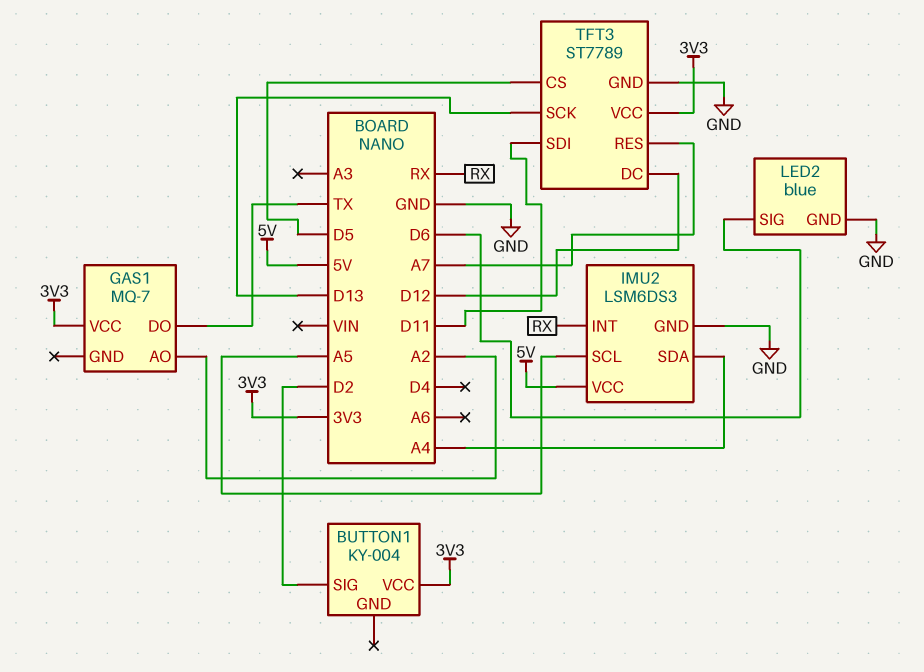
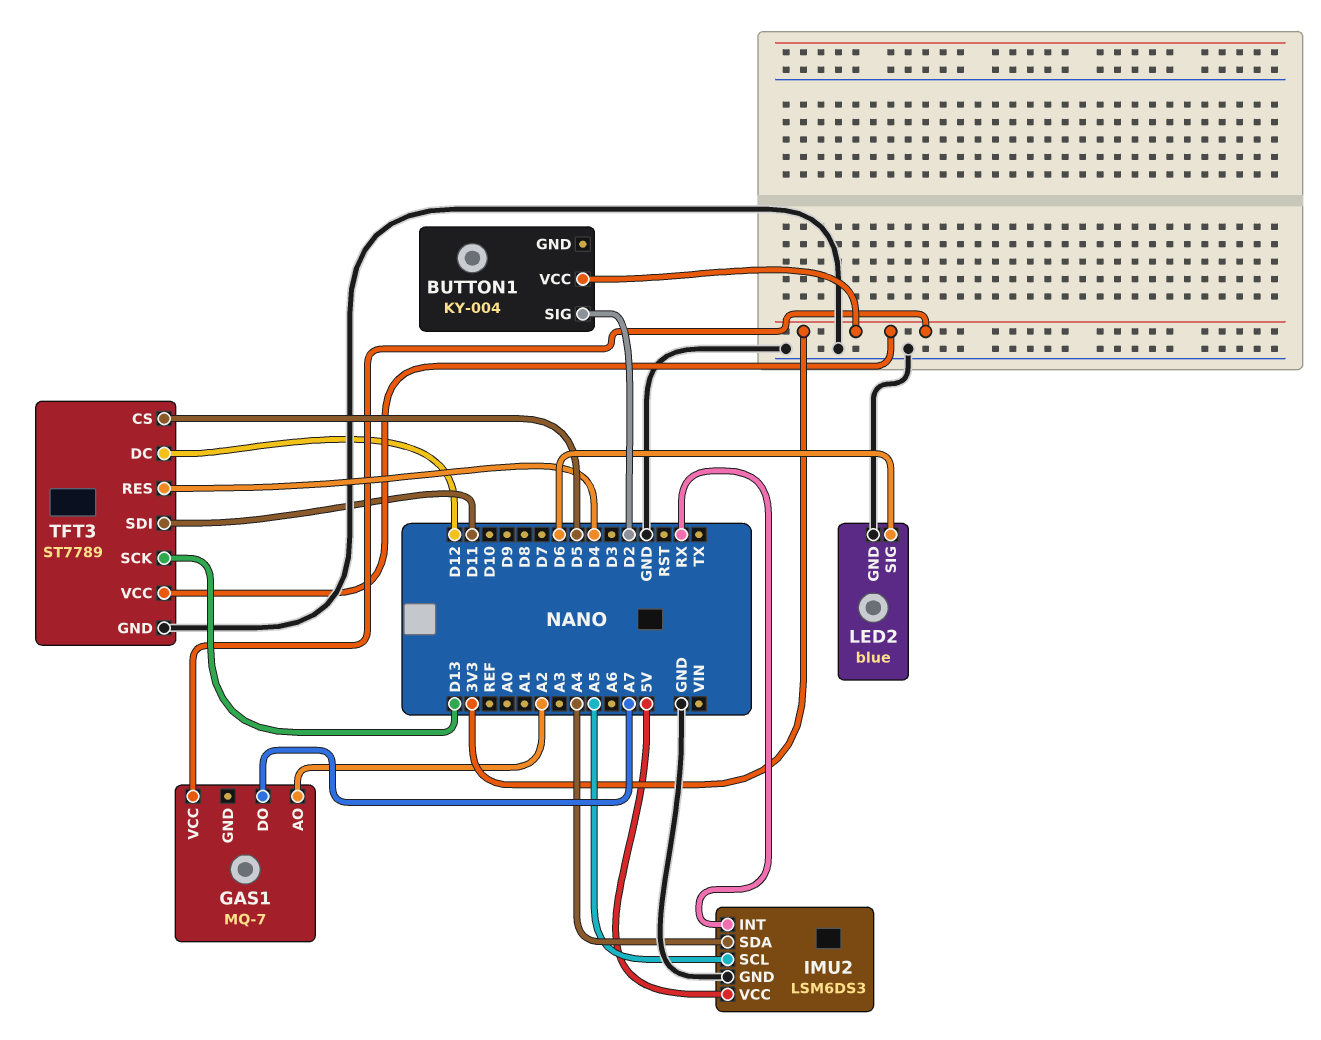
GAS1 pin DO: TX -> A7
TFT3 pin RES: A7 -> D4

